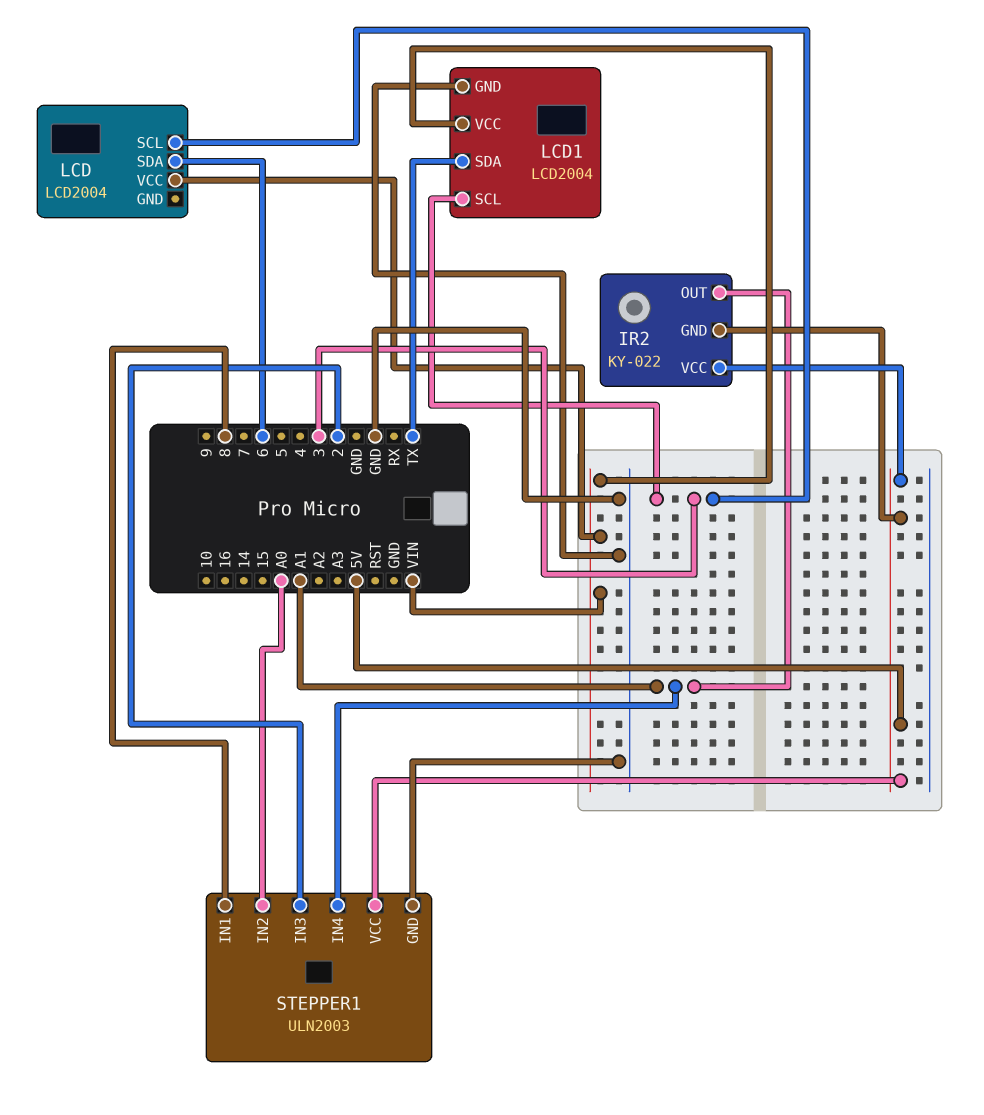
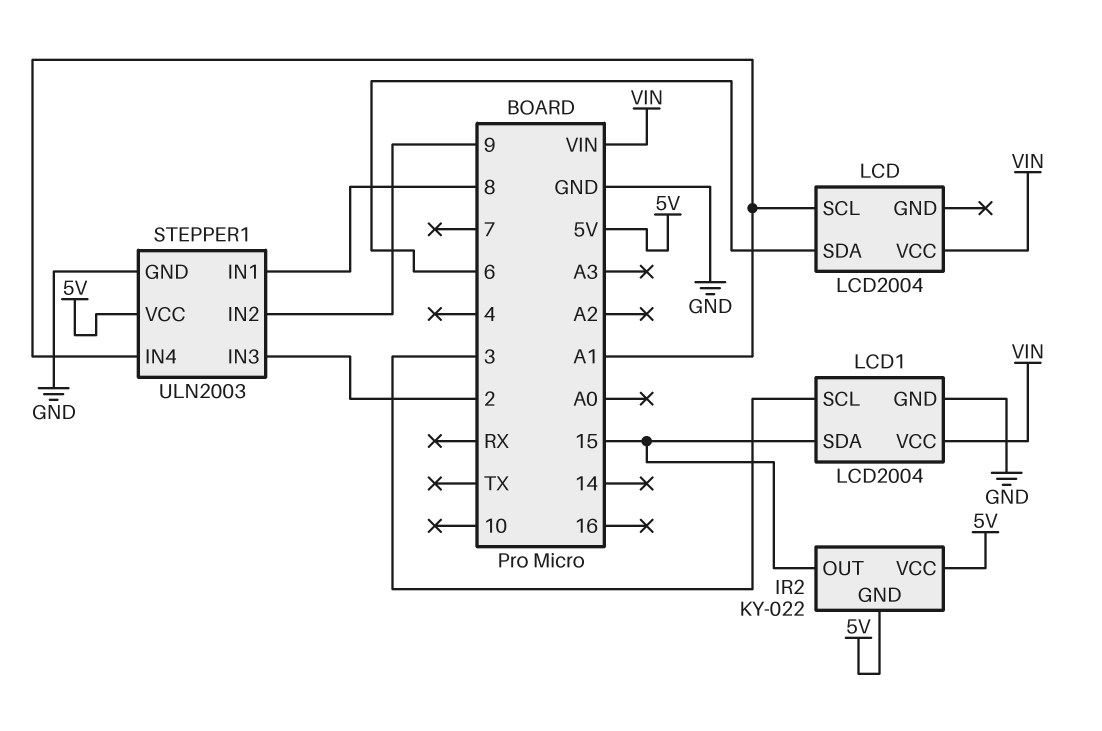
IR2 pin OUT: A1 -> 15
LCD pin SCL: 3 -> A1
LCD1 pin SDA: TX -> 15
STEPPER1 pin IN2: A0 -> 9

